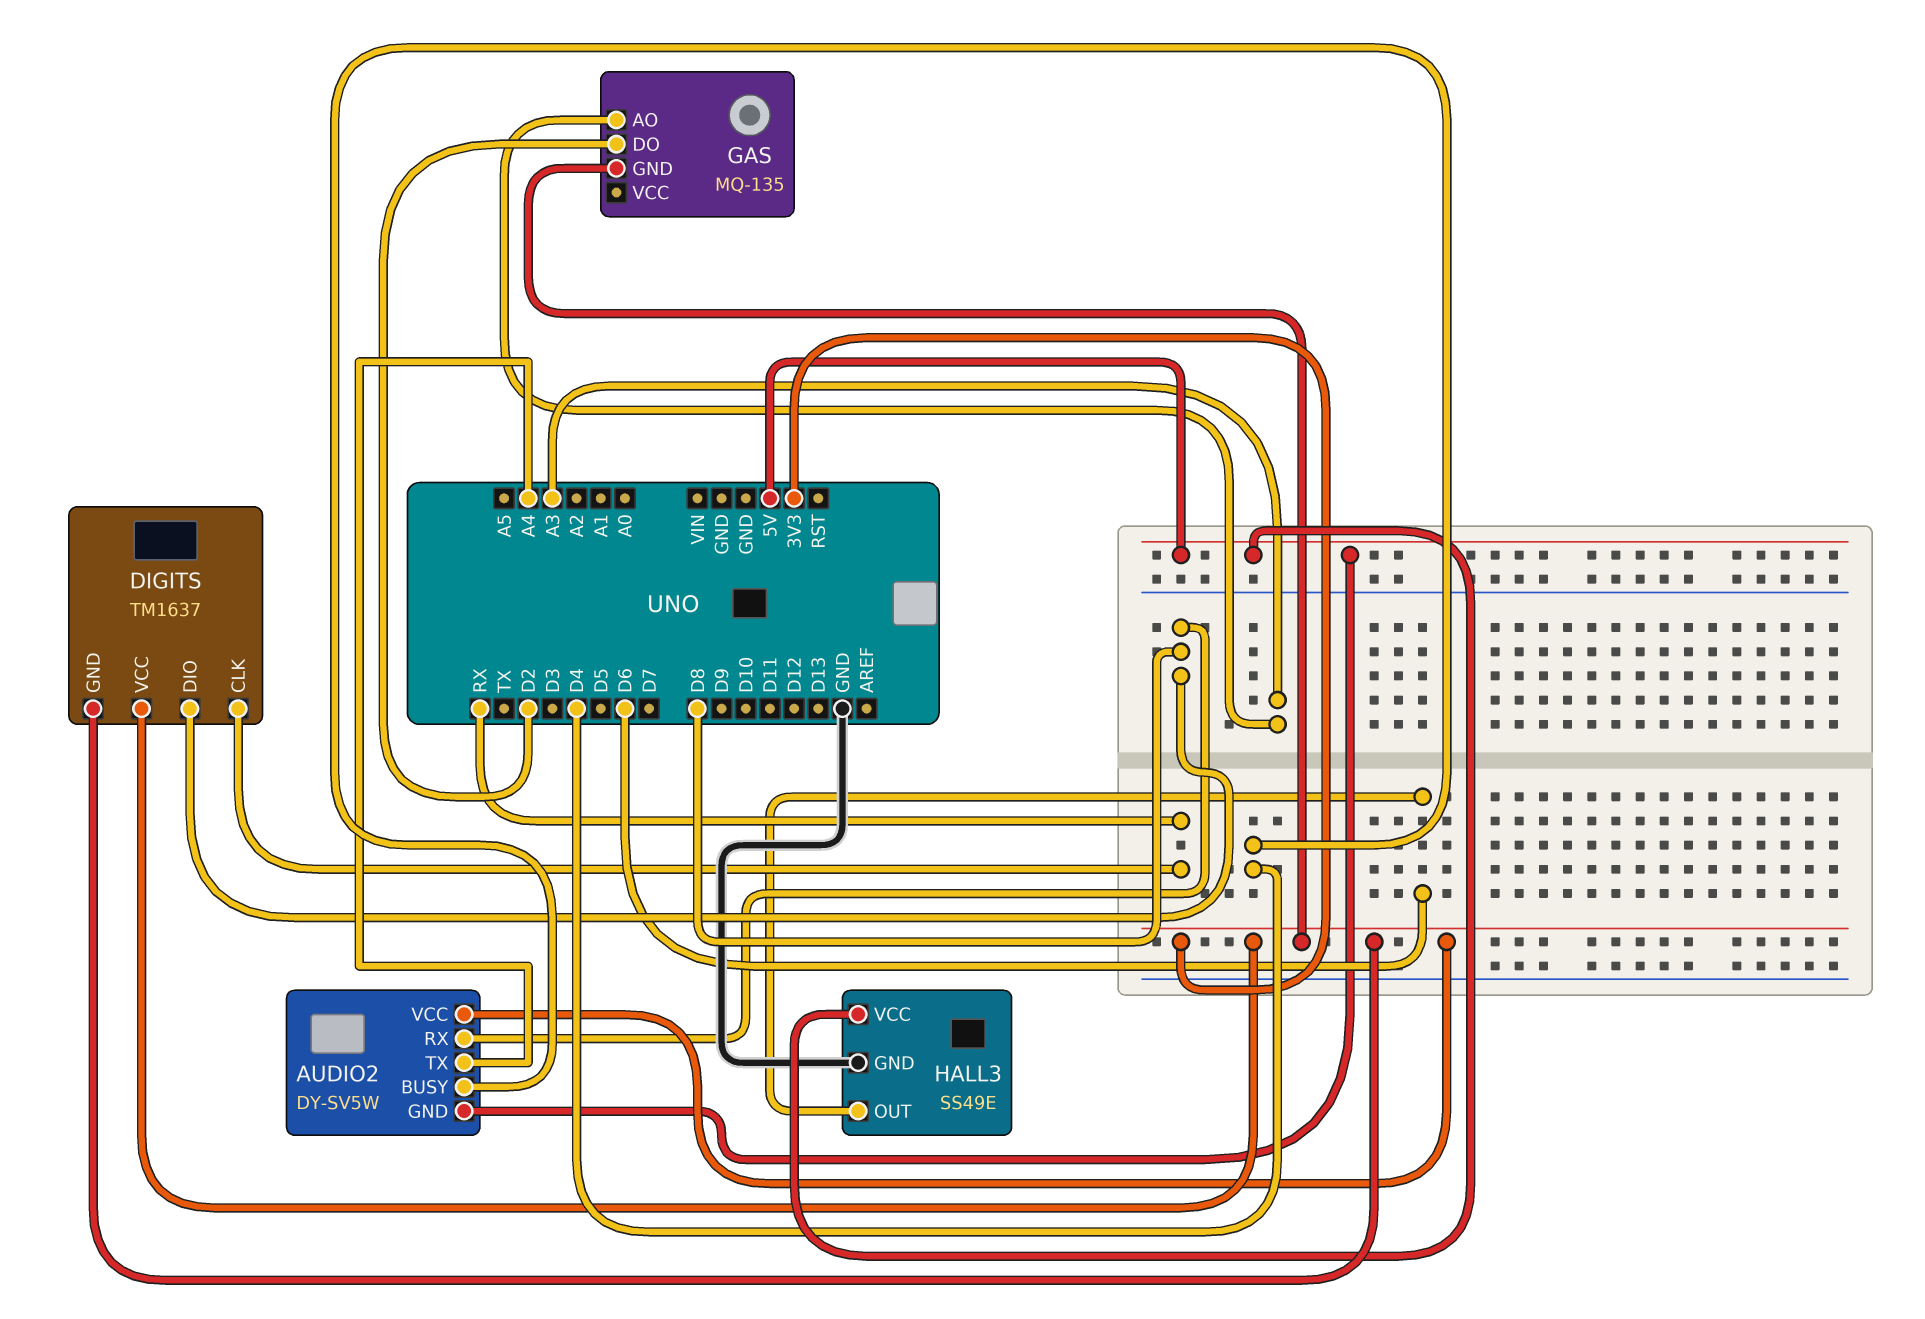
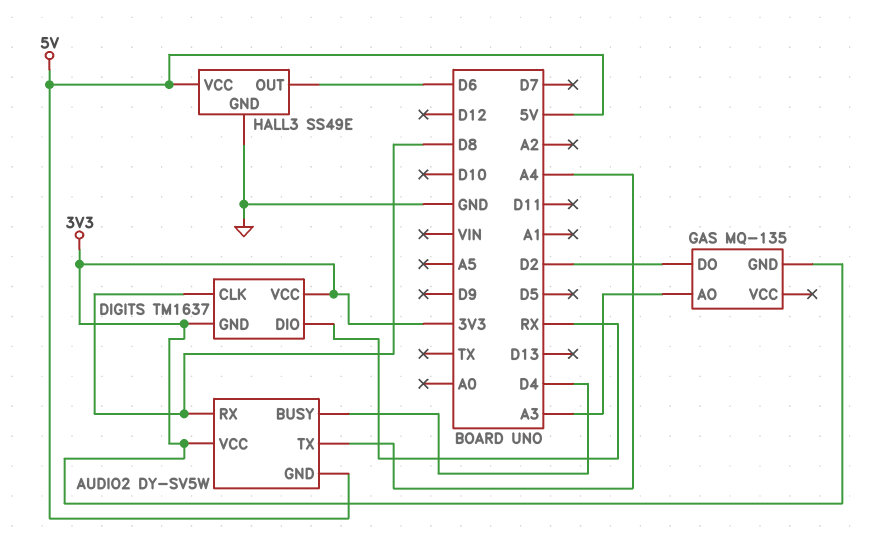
DIGITS pin CLK: RX -> D8
DIGITS pin DIO: D8 -> RX

